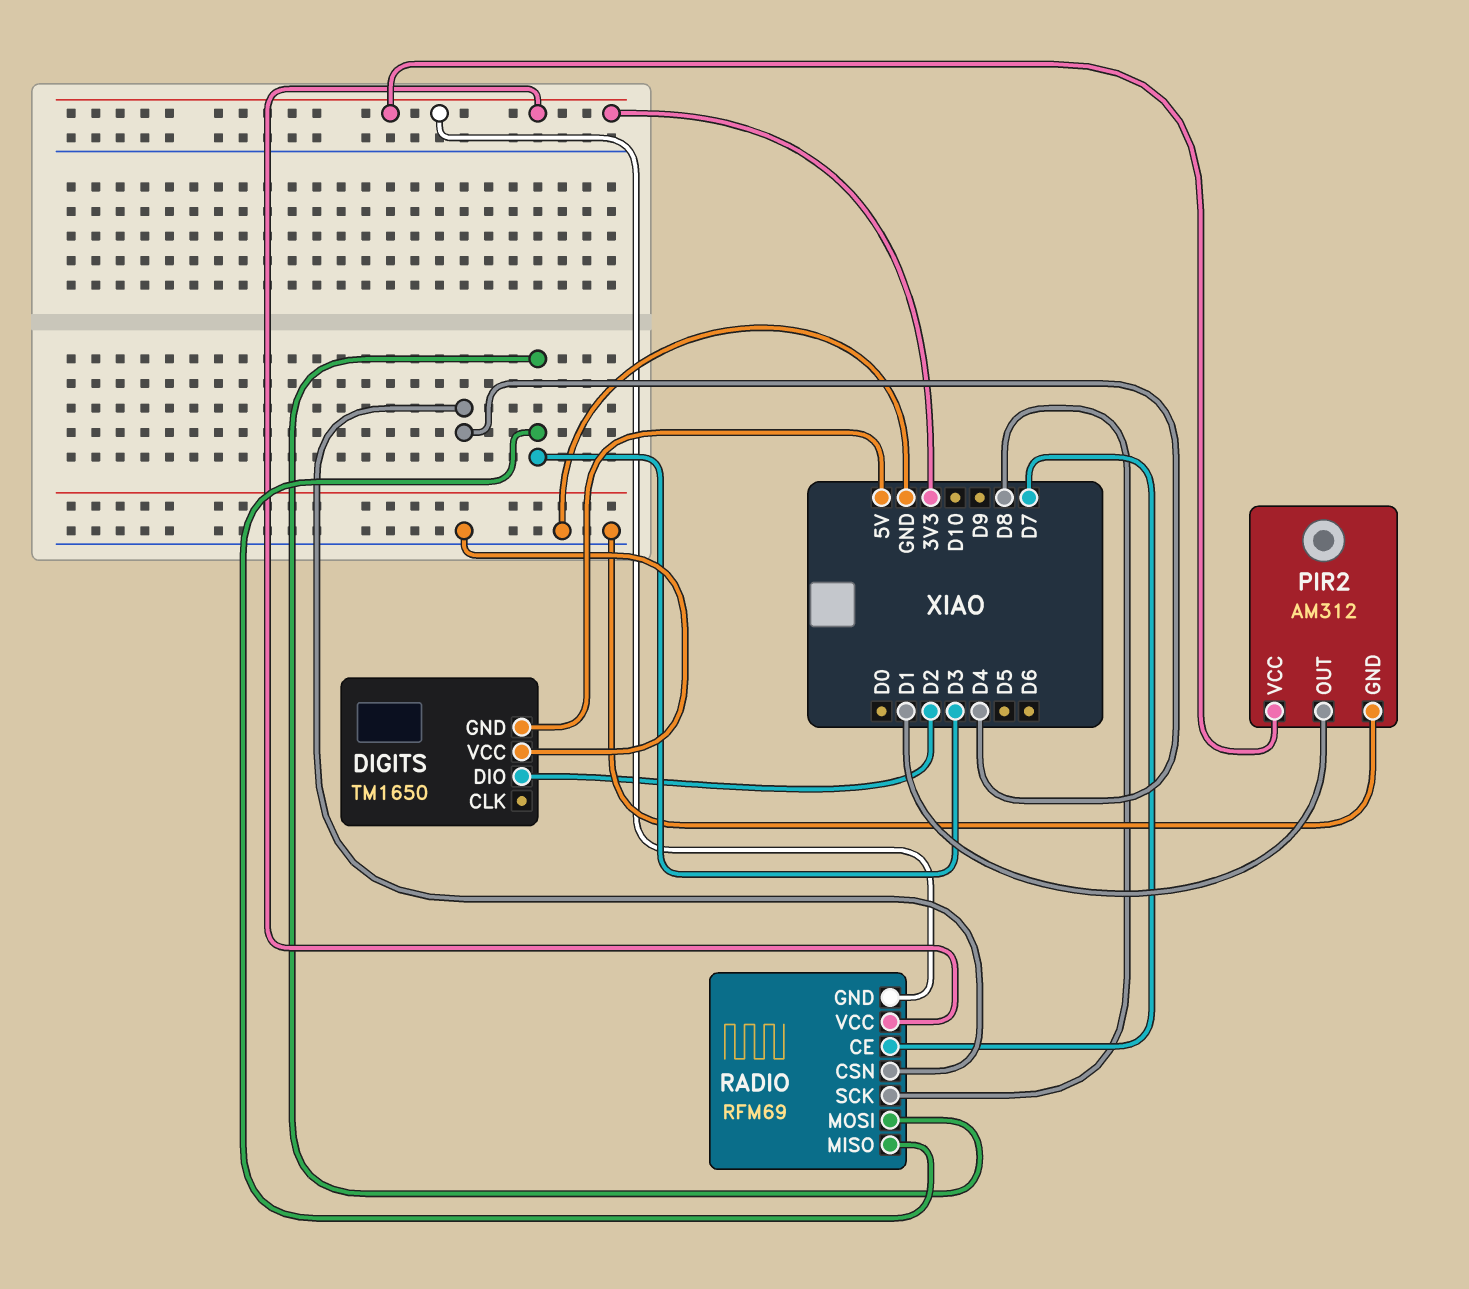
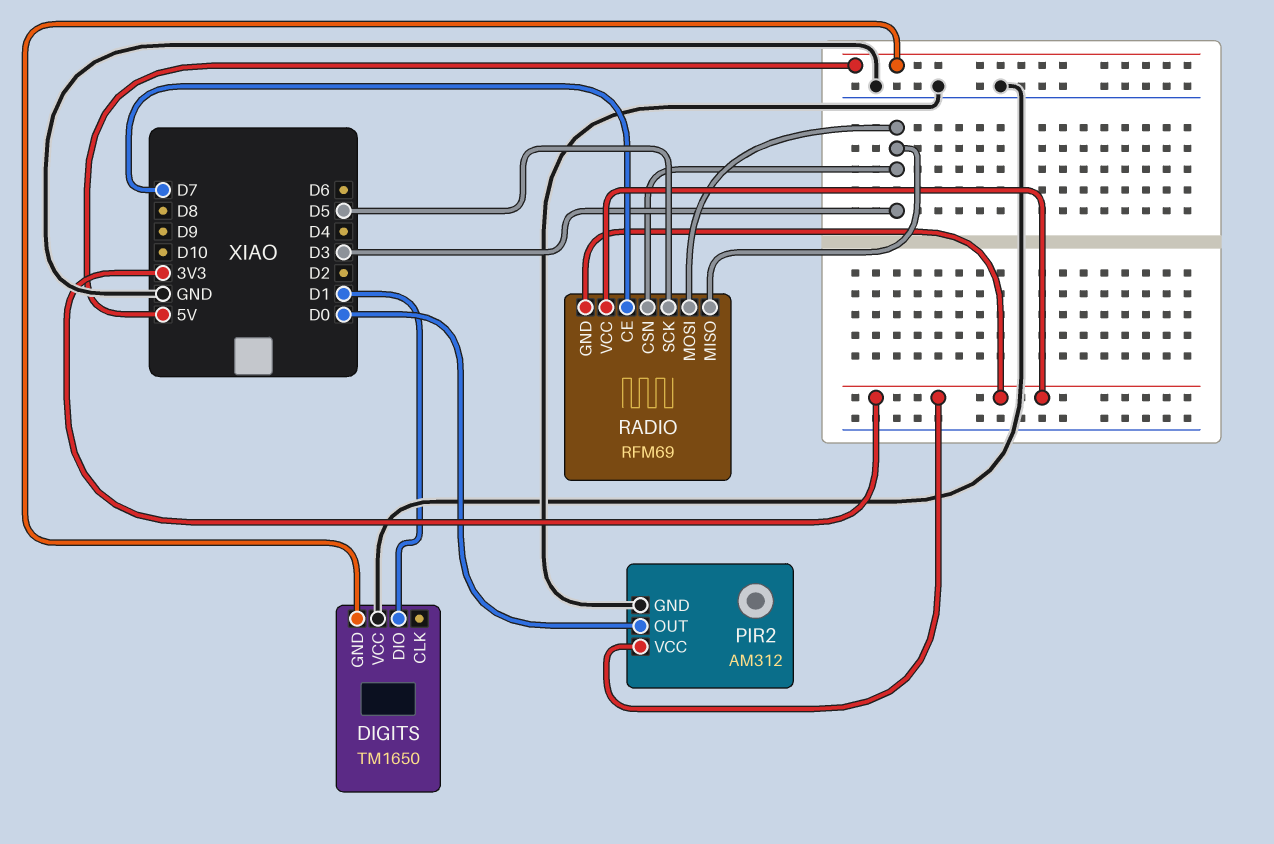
DIGITS pin DIO: D2 -> D1
PIR2 pin OUT: D1 -> D0
RADIO pin CSN: D4 -> D3
RADIO pin SCK: D8 -> D5

